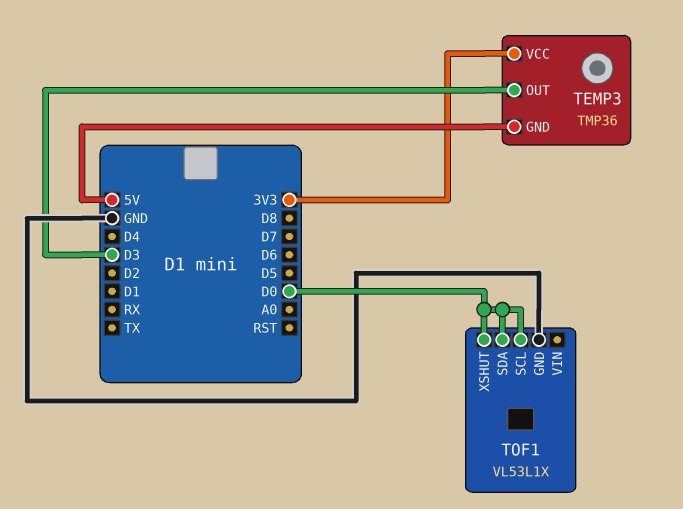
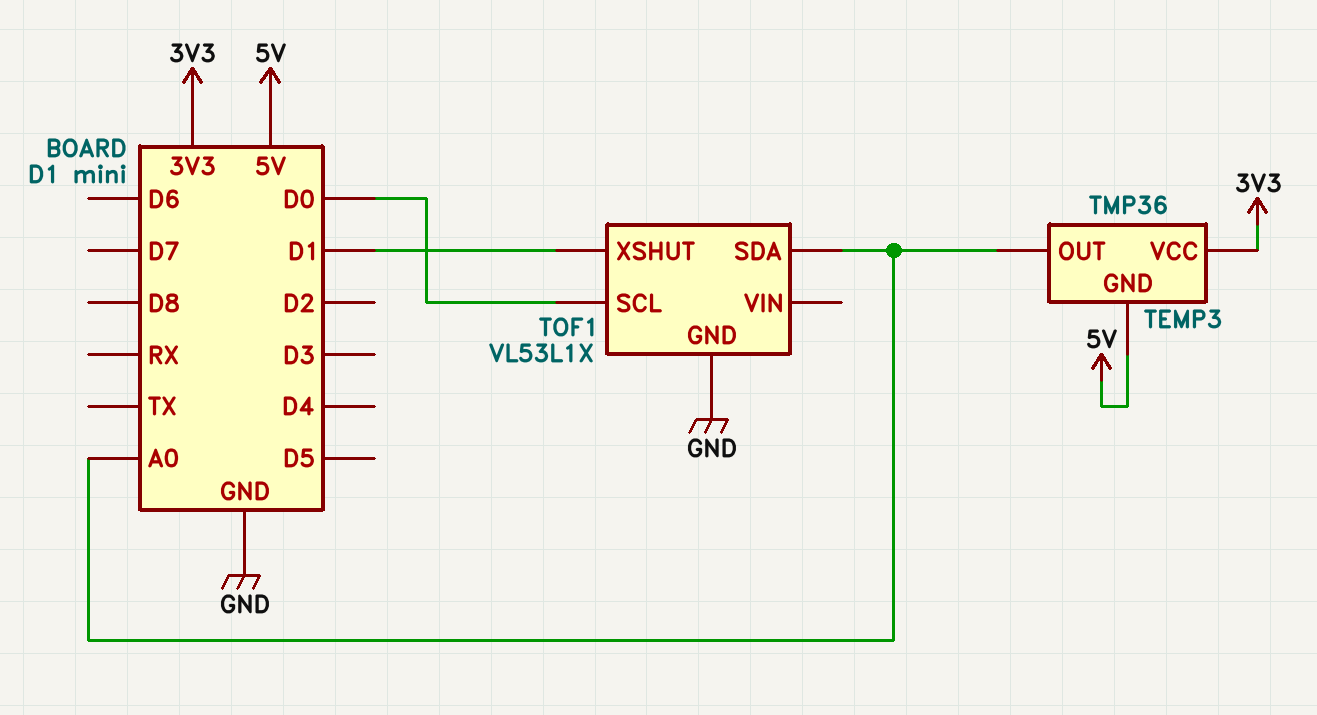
TEMP3 pin OUT: D3 -> A0
TOF1 pin SDA: D0 -> A0
TOF1 pin XSHUT: D0 -> D1

